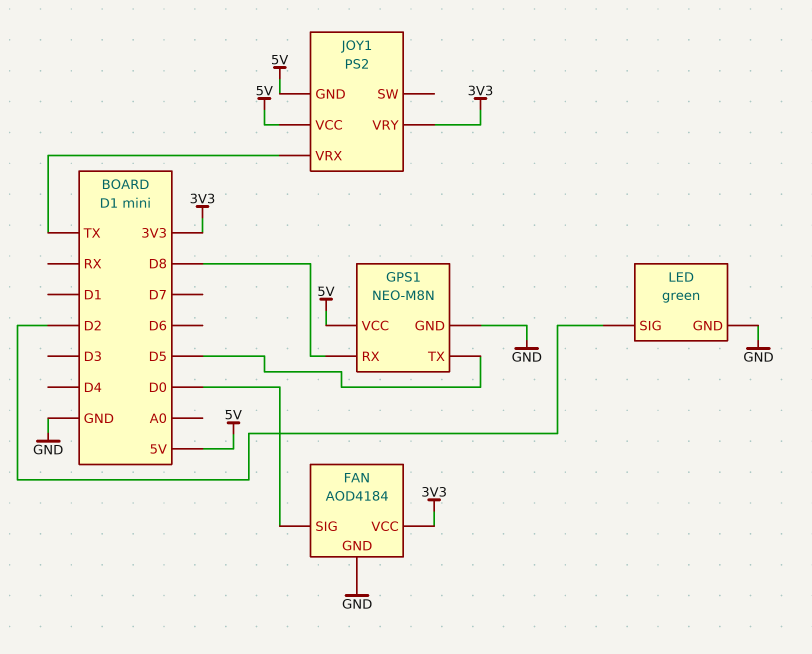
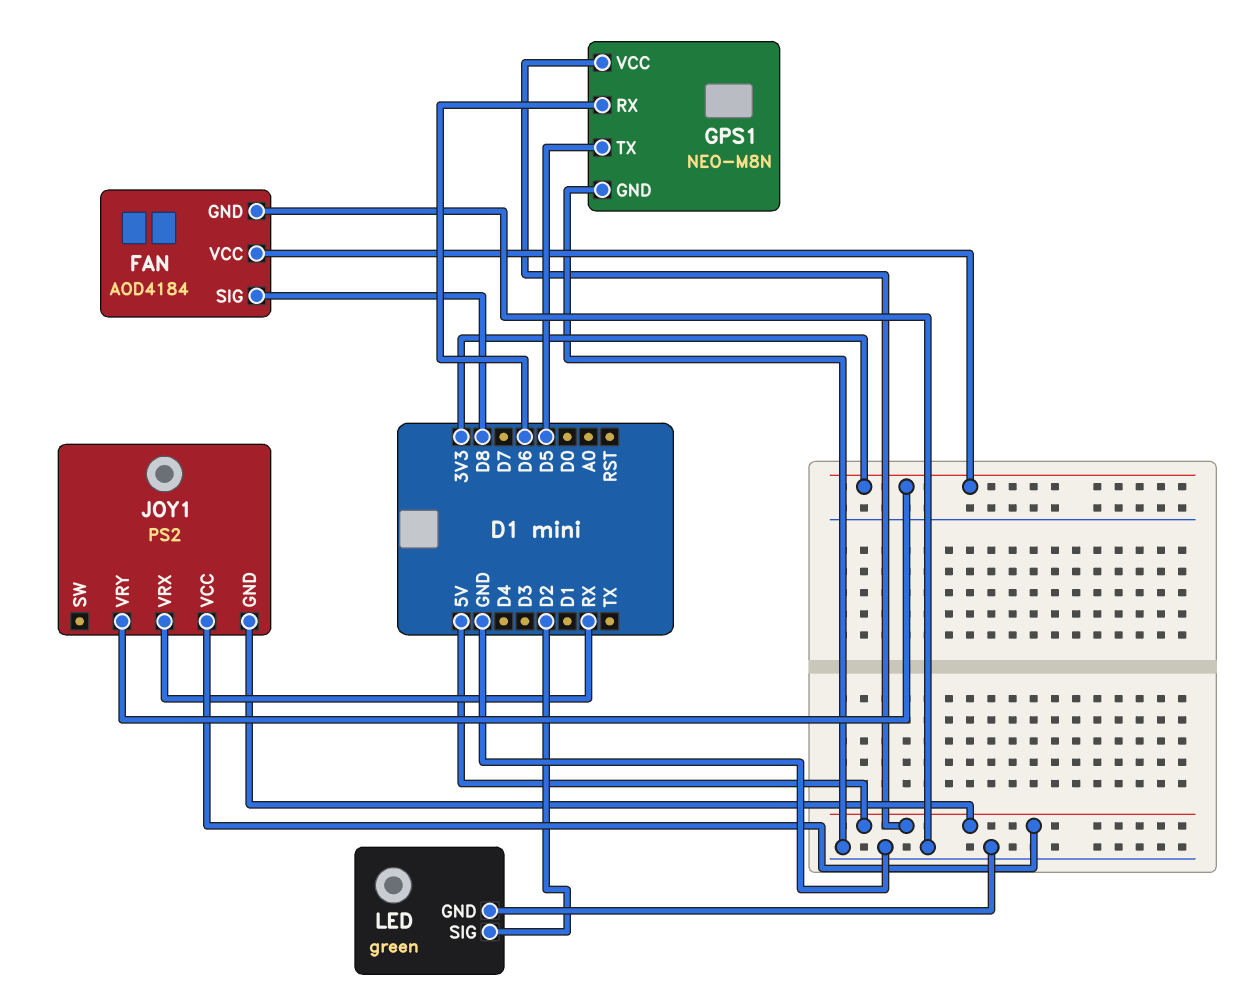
FAN pin SIG: D0 -> D8
GPS1 pin RX: D8 -> D6
JOY1 pin VRX: TX -> RX

